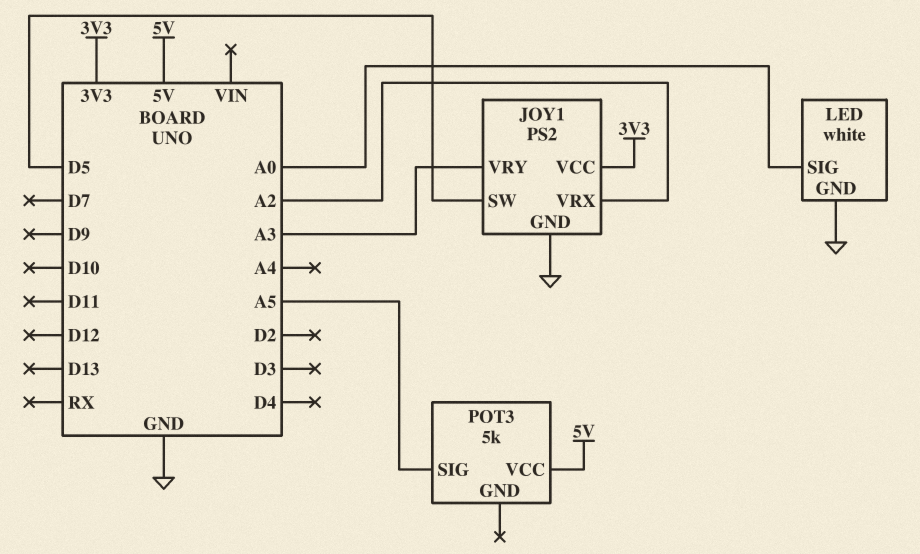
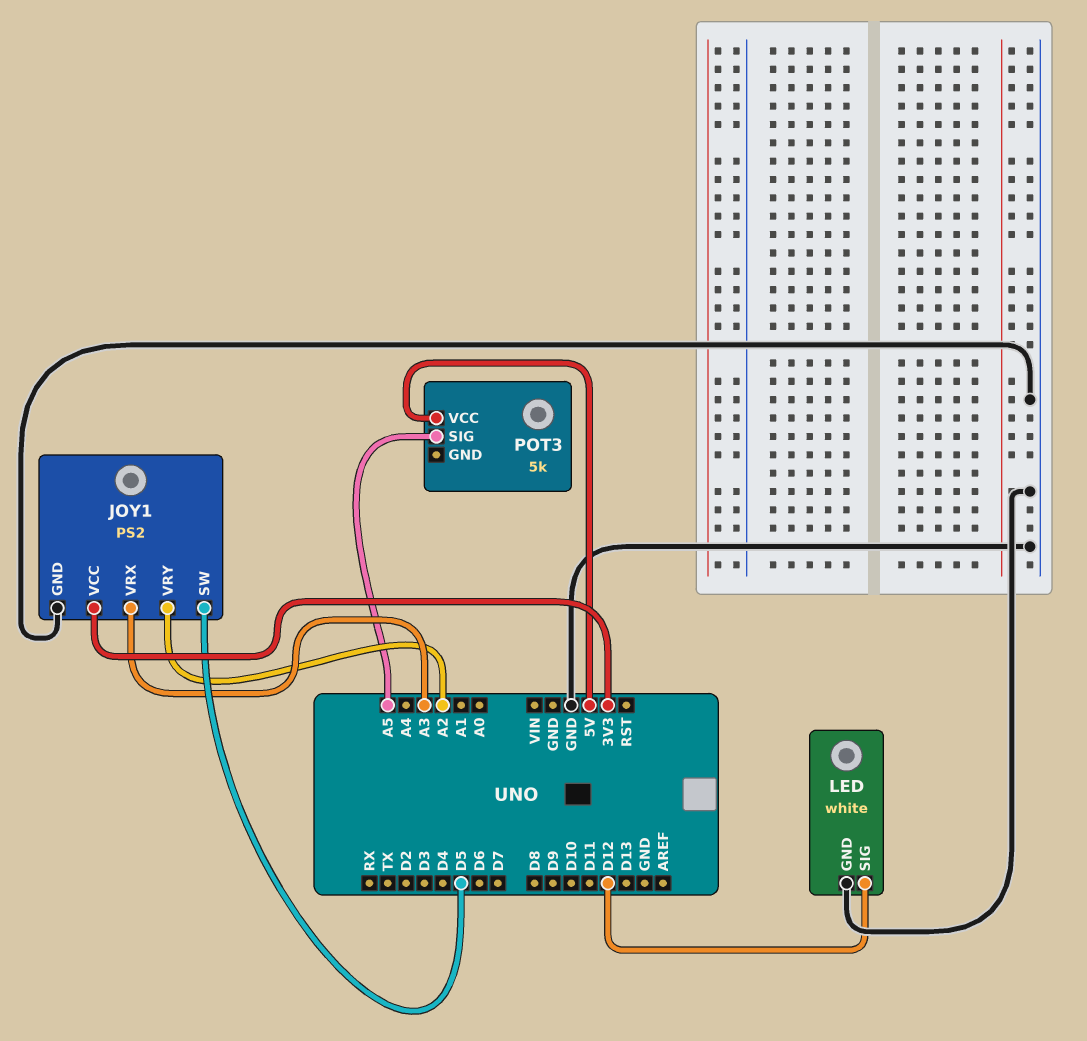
JOY1 pin VRX: A2 -> A3
JOY1 pin VRY: A3 -> A2
LED pin SIG: A0 -> D12

